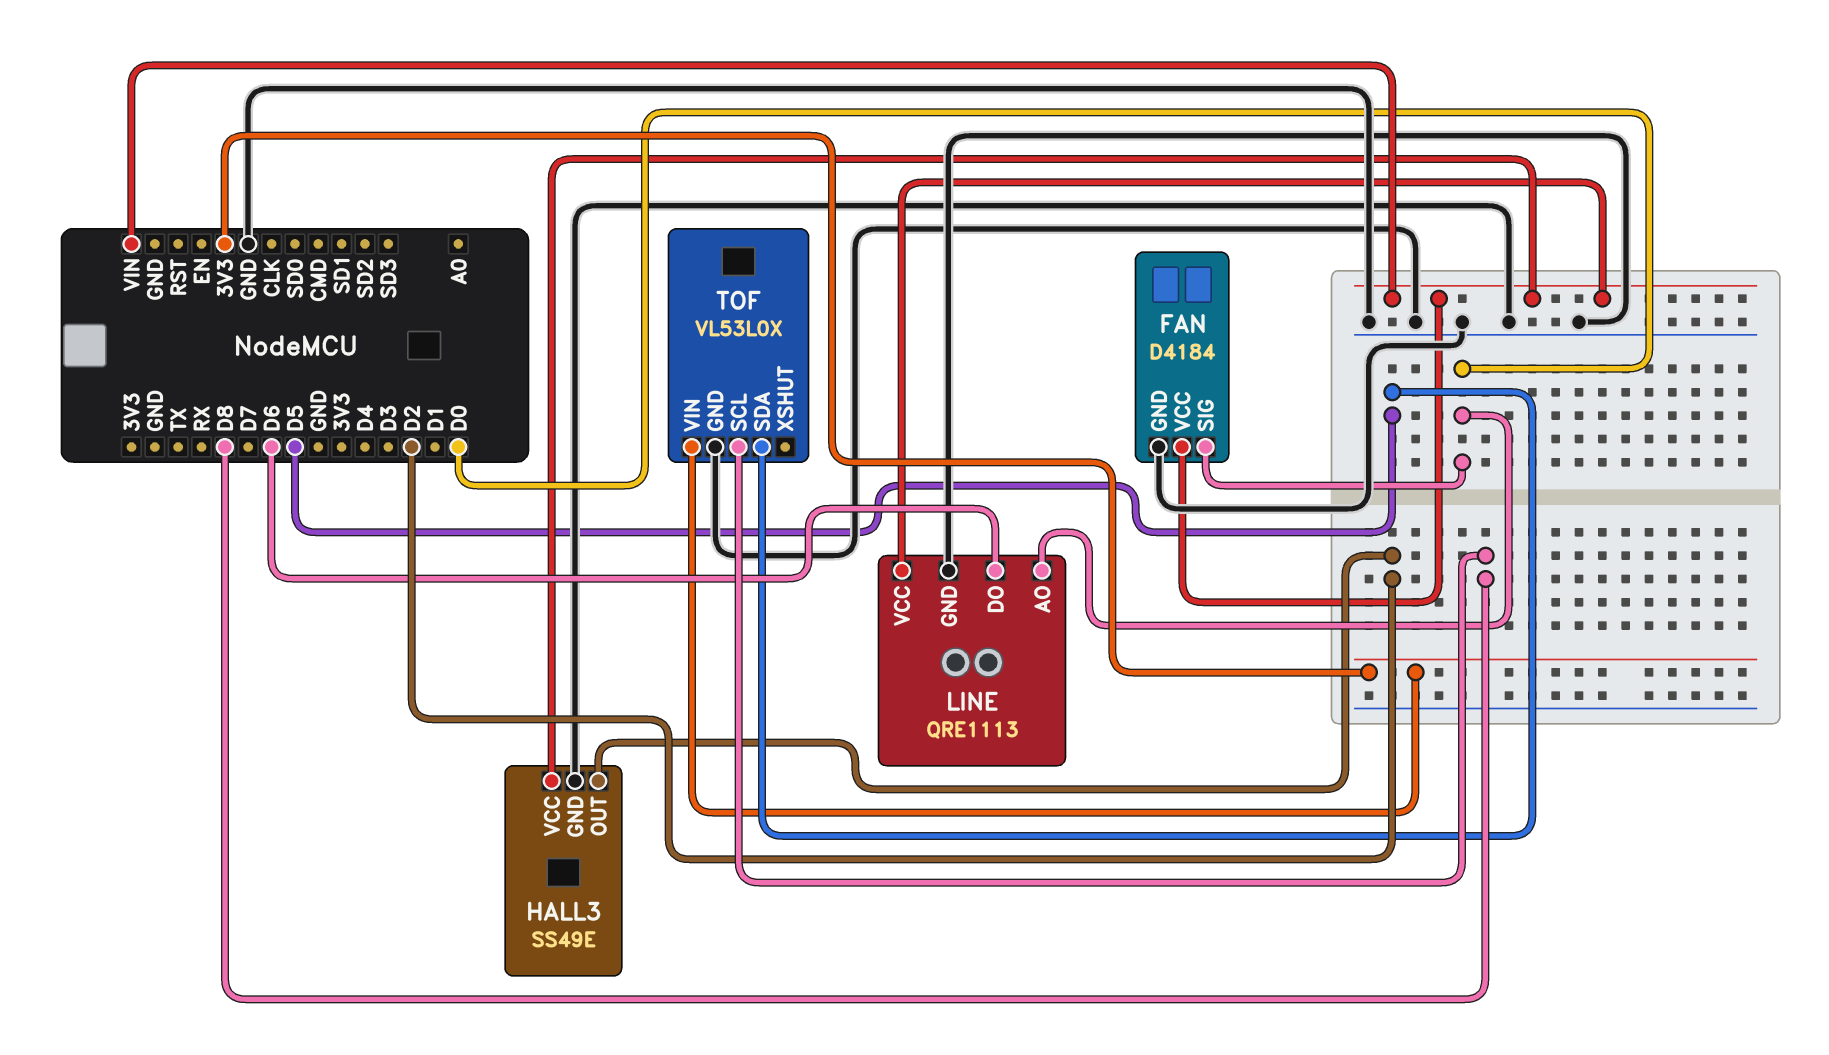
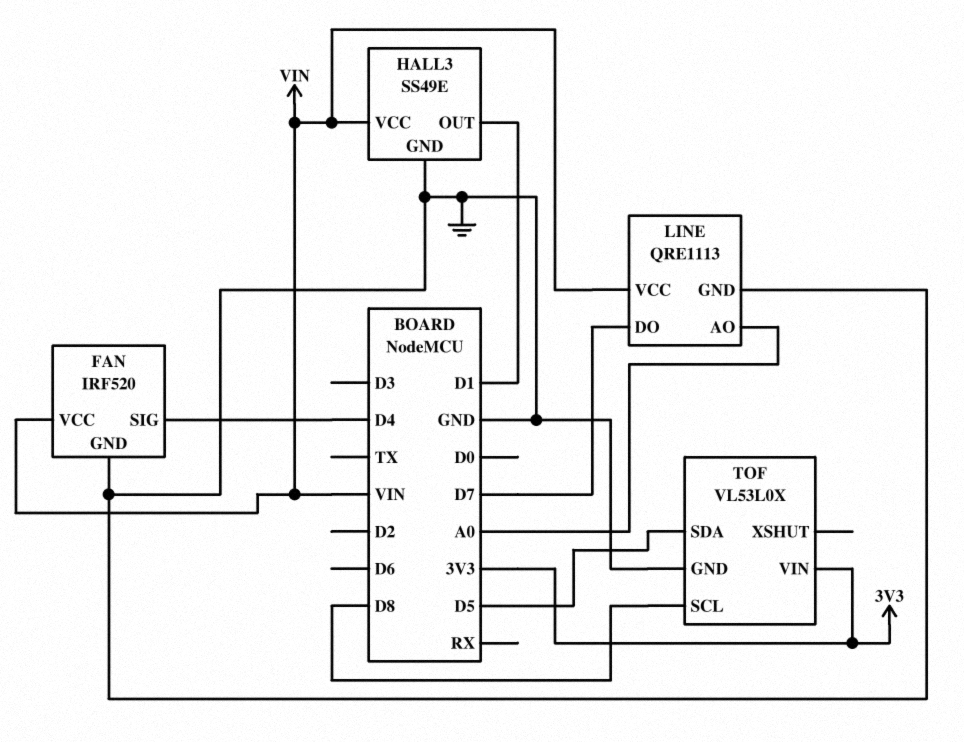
FAN: D4184 -> IRF520
FAN pin SIG: D0 -> D4
HALL3 pin OUT: D2 -> D1
LINE pin AO: D0 -> A0
LINE pin DO: D6 -> D7

